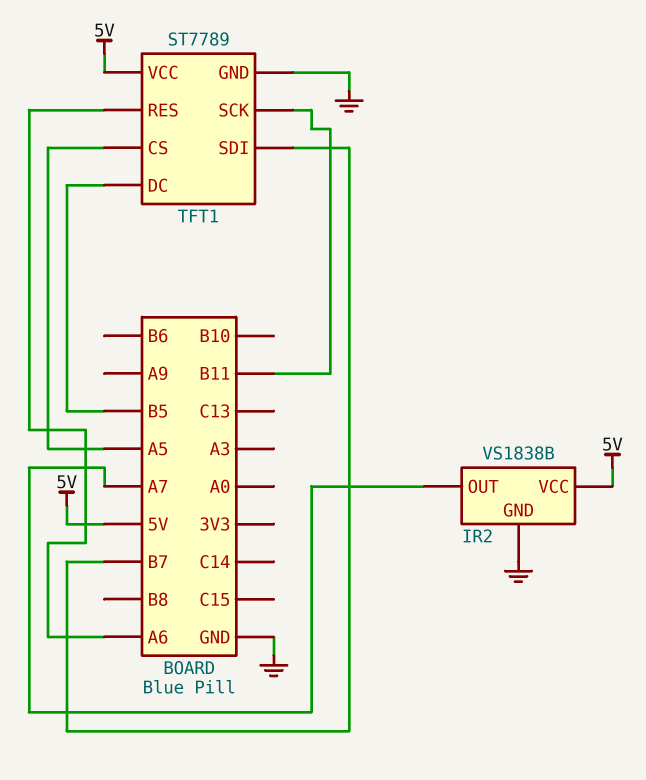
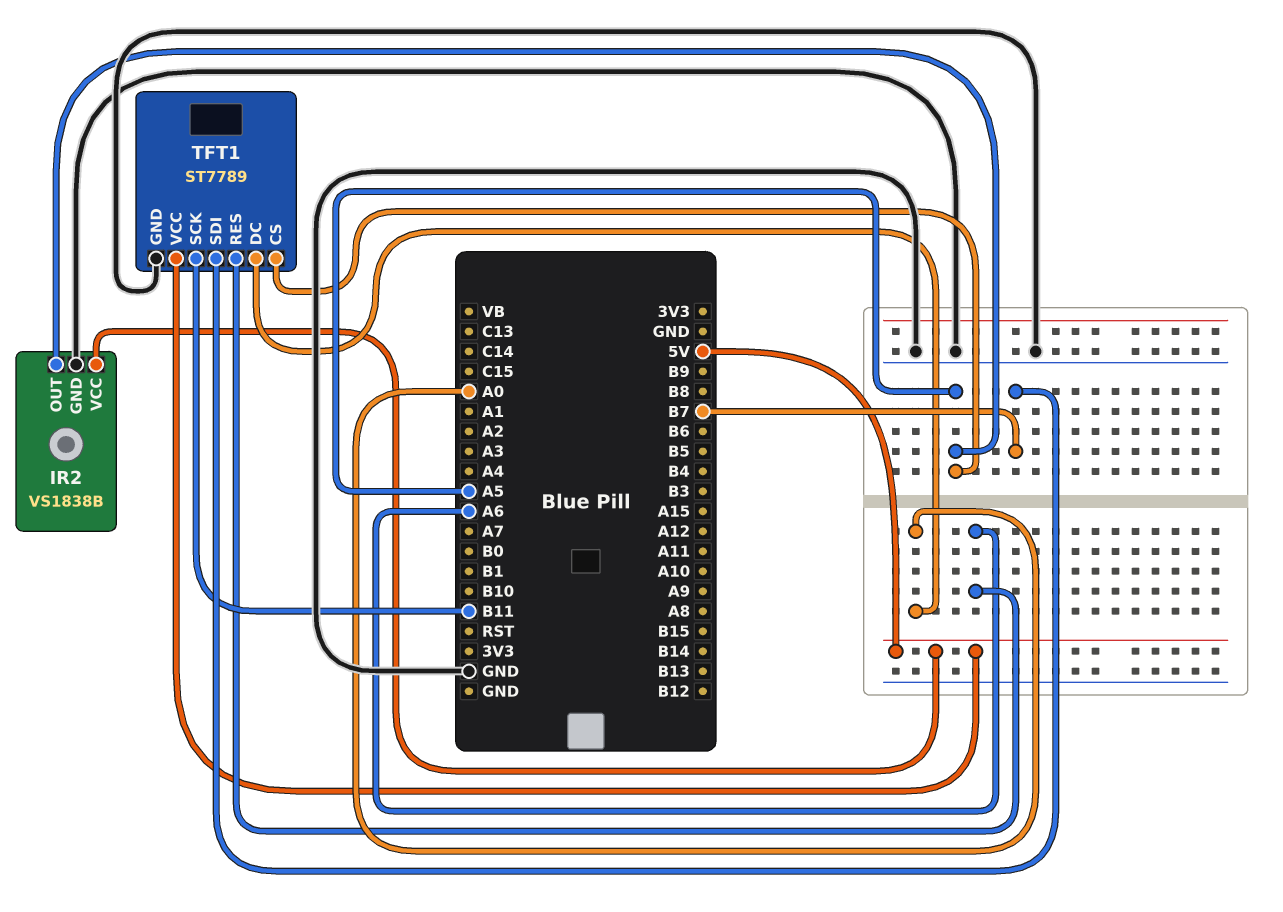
IR2 pin OUT: A7 -> A5
TFT1 pin DC: B5 -> A0

